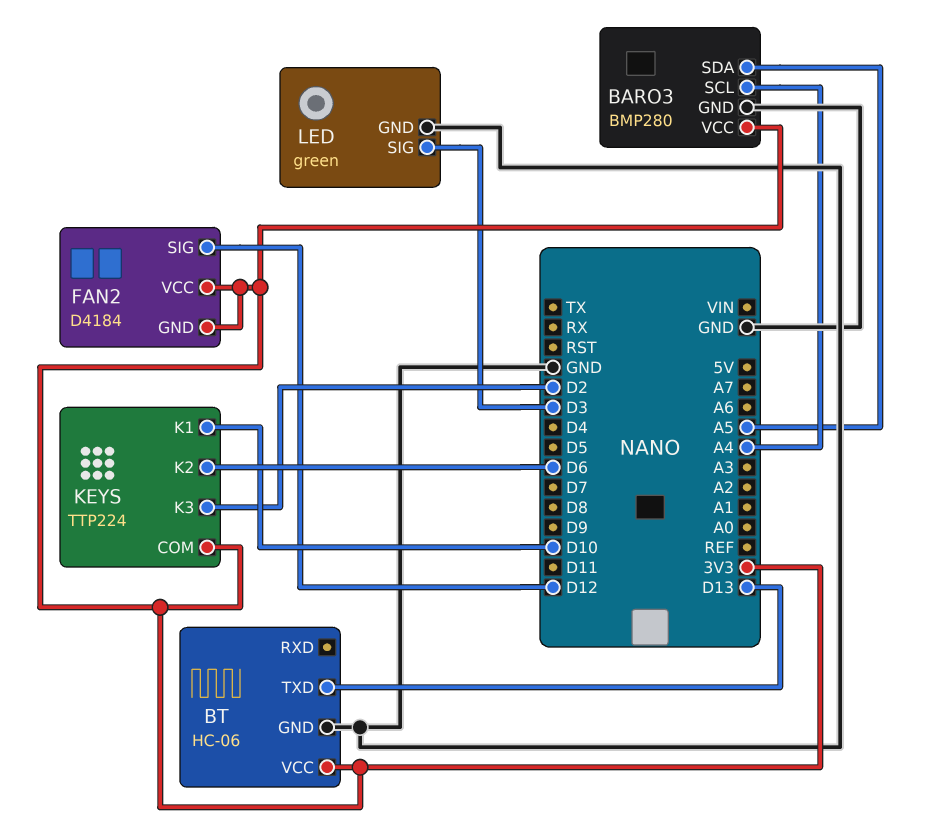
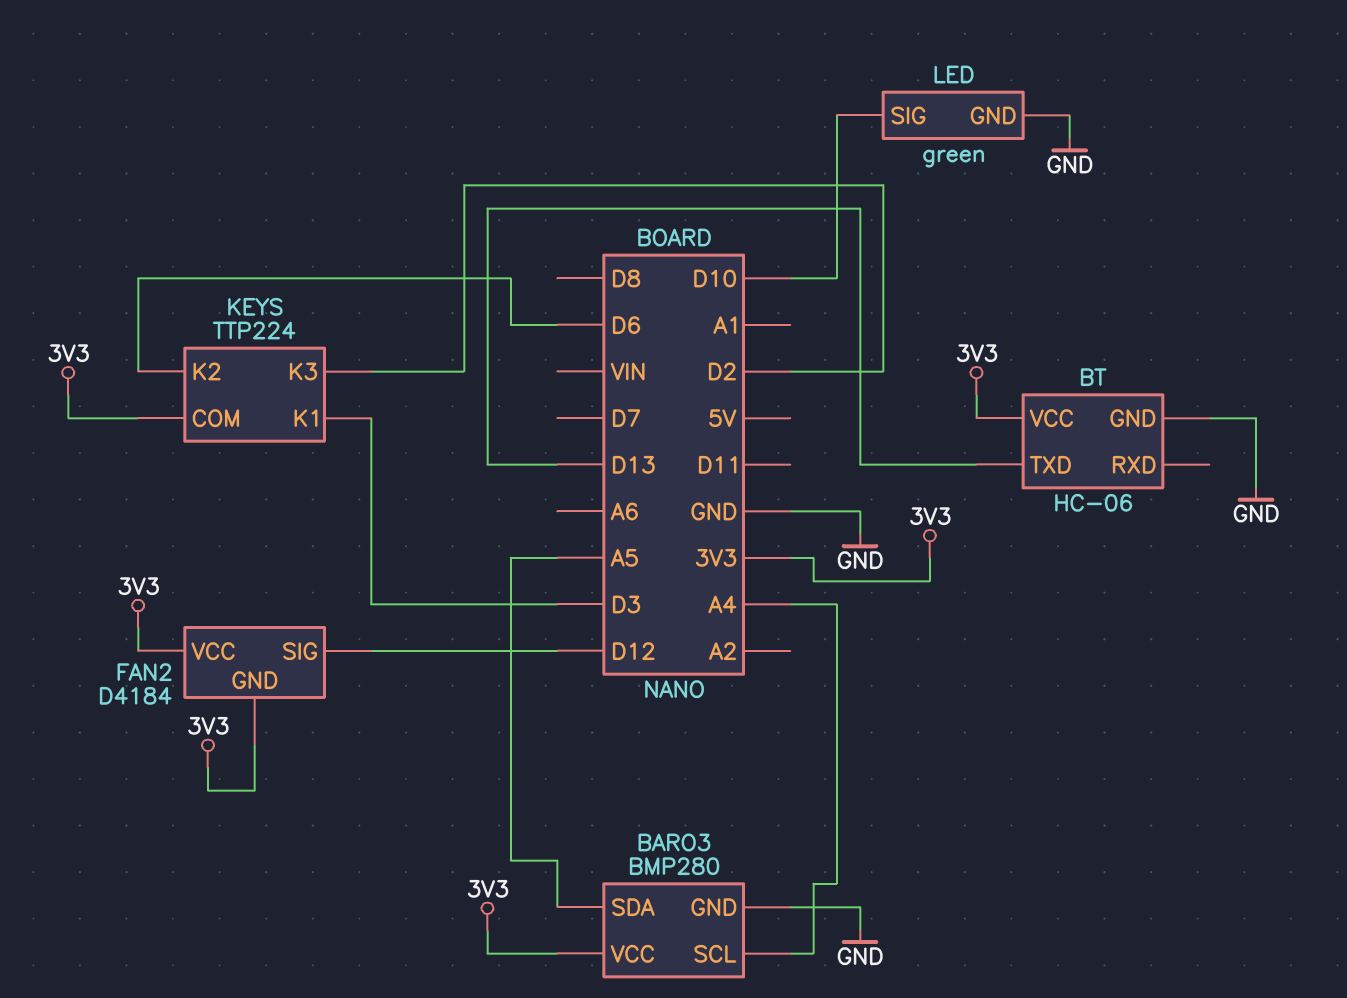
KEYS pin K1: D10 -> D3
LED pin SIG: D3 -> D10

